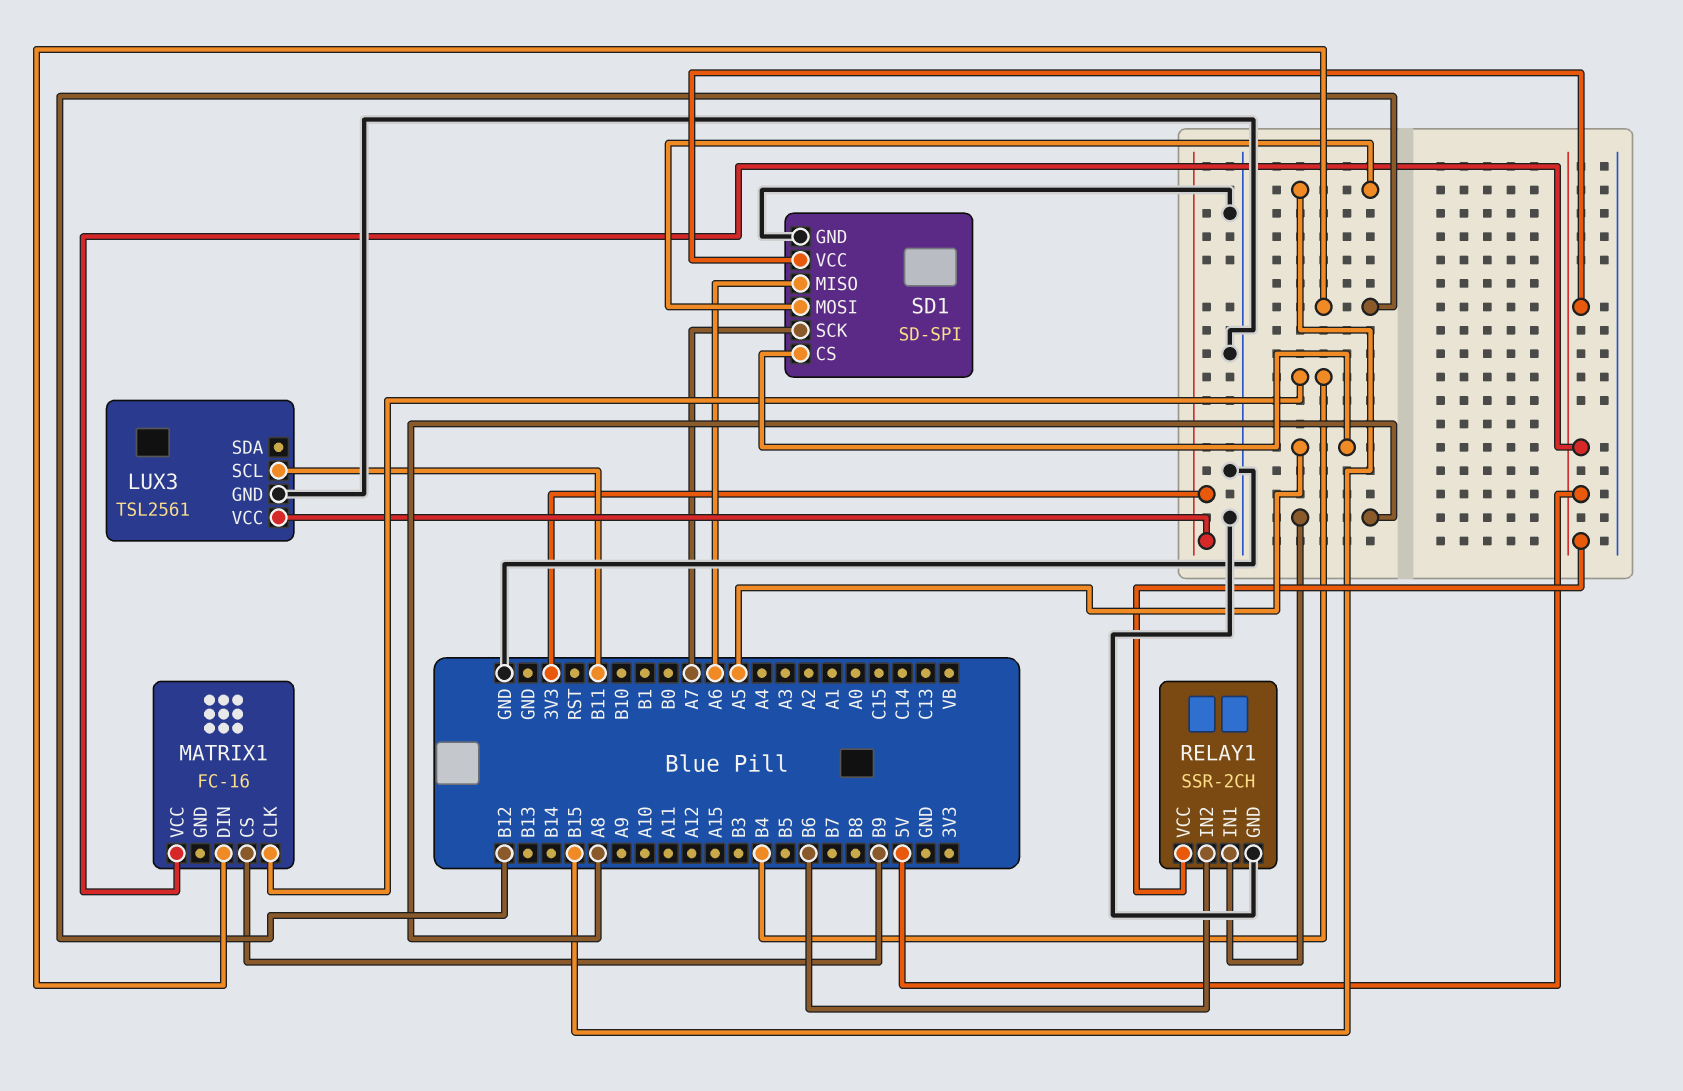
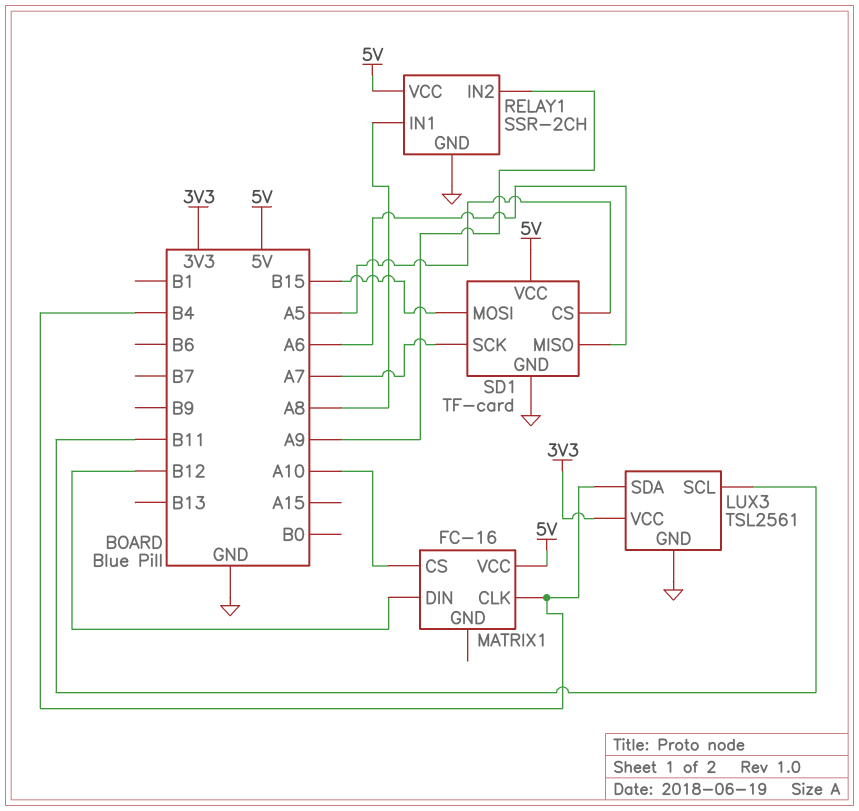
LUX3 pin SDA: none -> B4
MATRIX1 pin CS: B9 -> A10
RELAY1 pin IN2: B6 -> A9
SD1: SD-SPI -> TF-card

